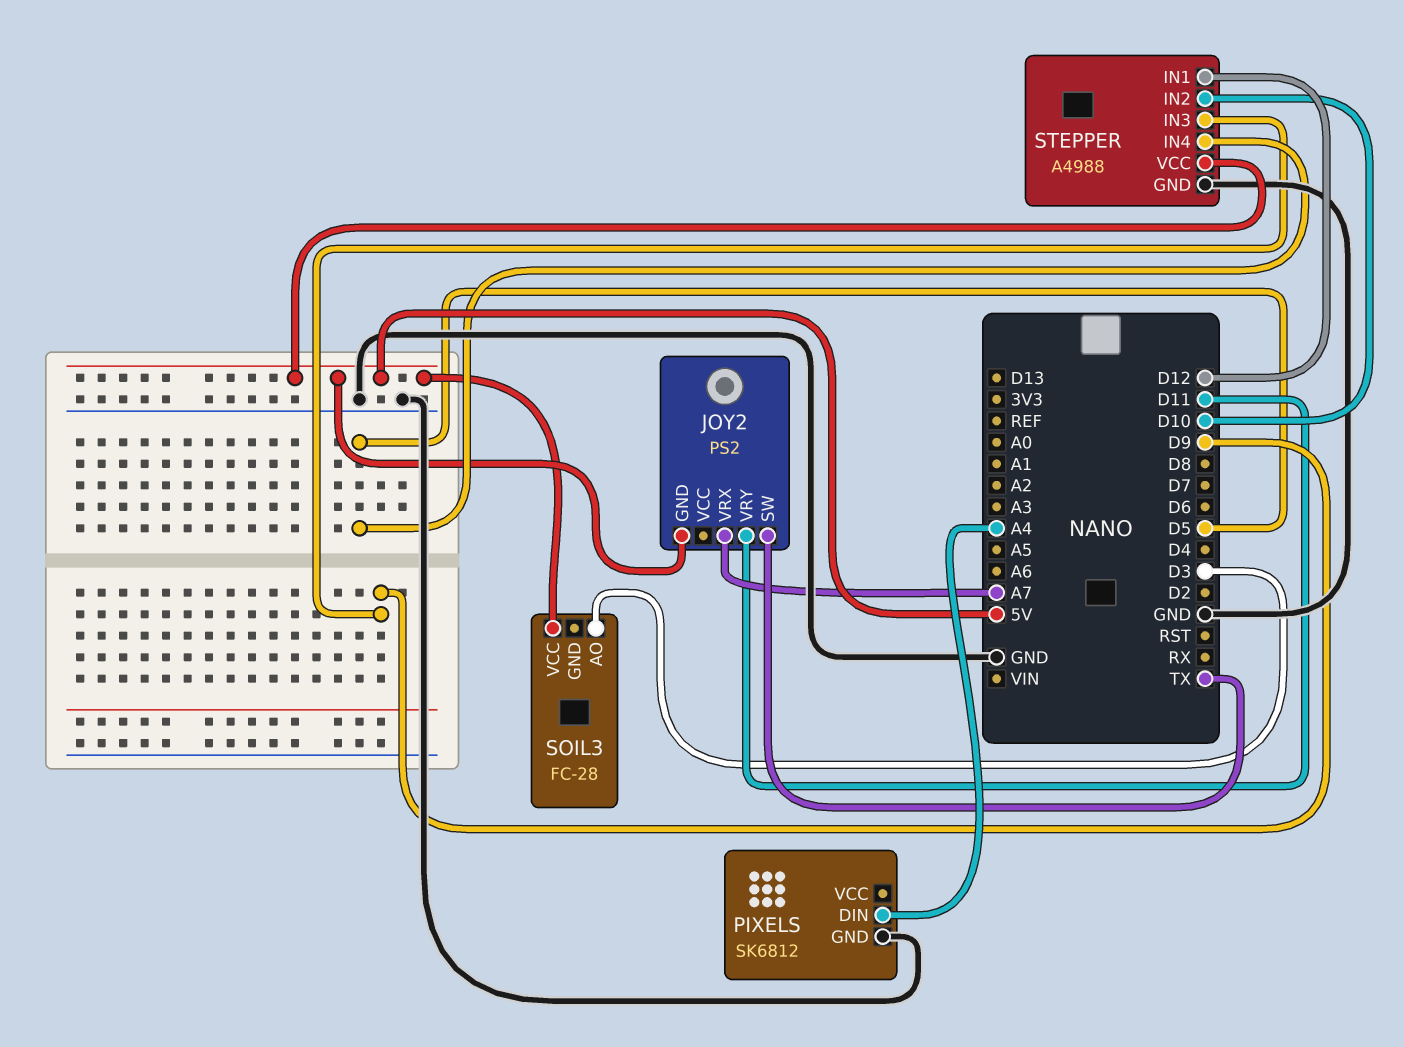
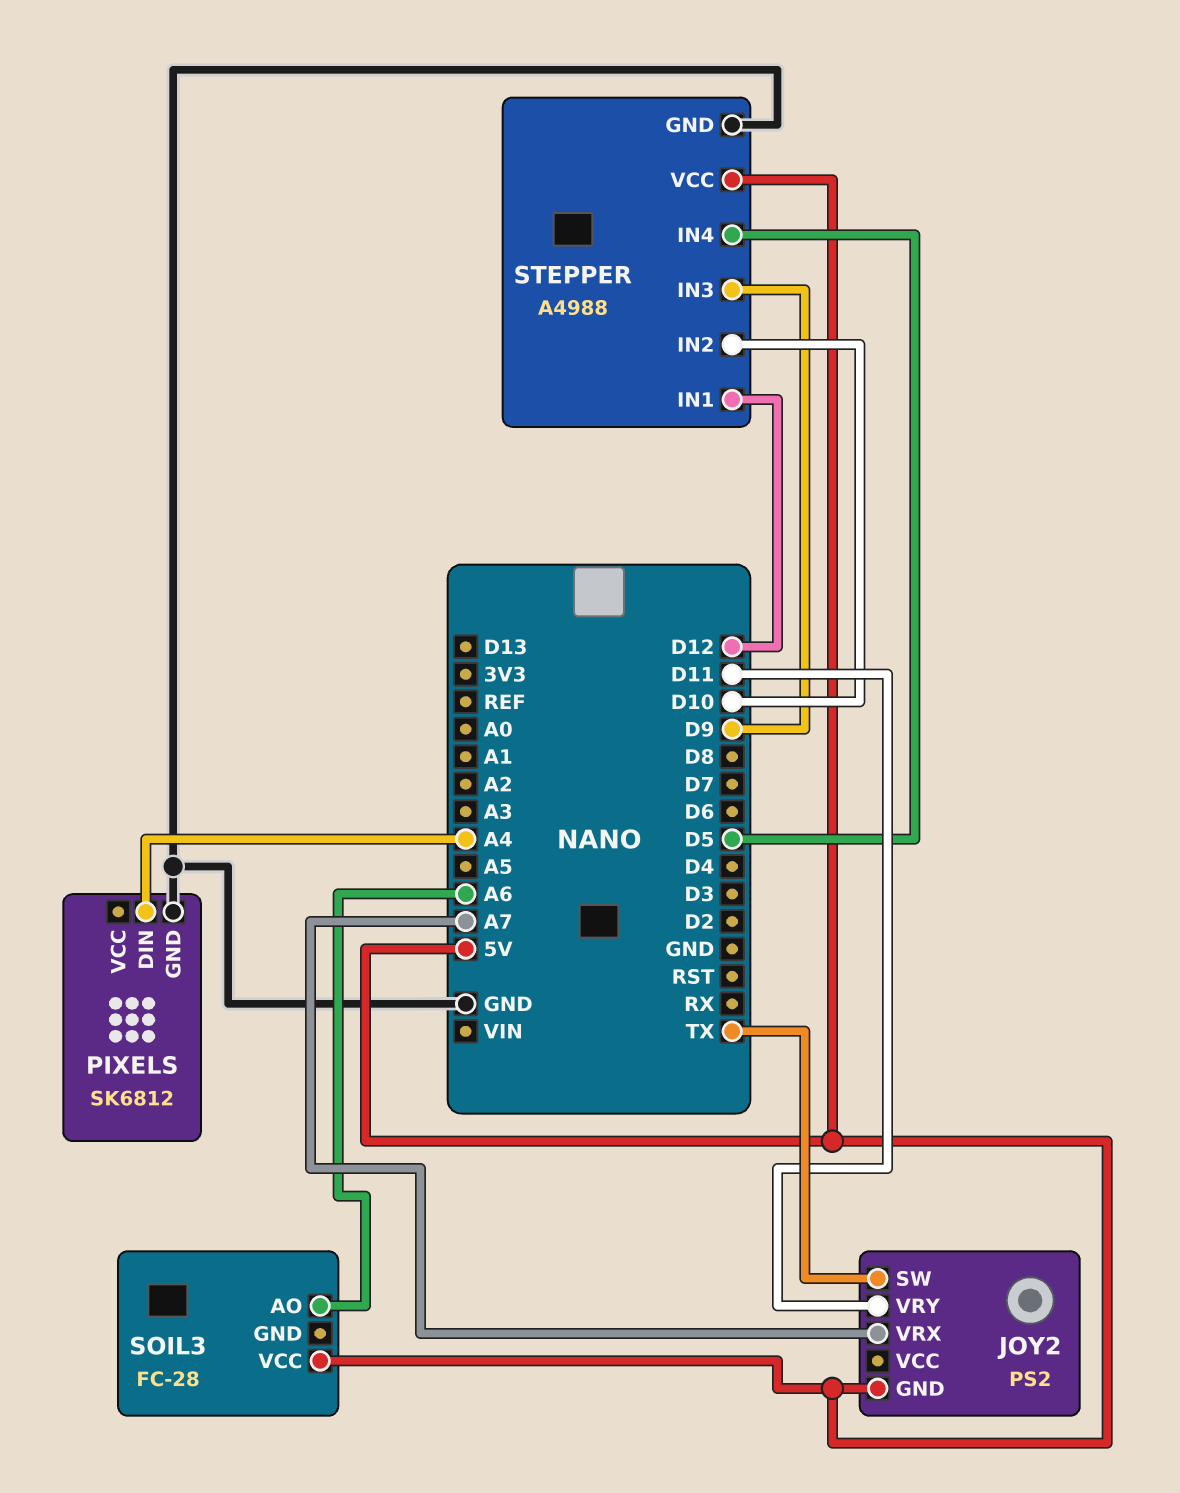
SOIL3 pin AO: D3 -> A6

